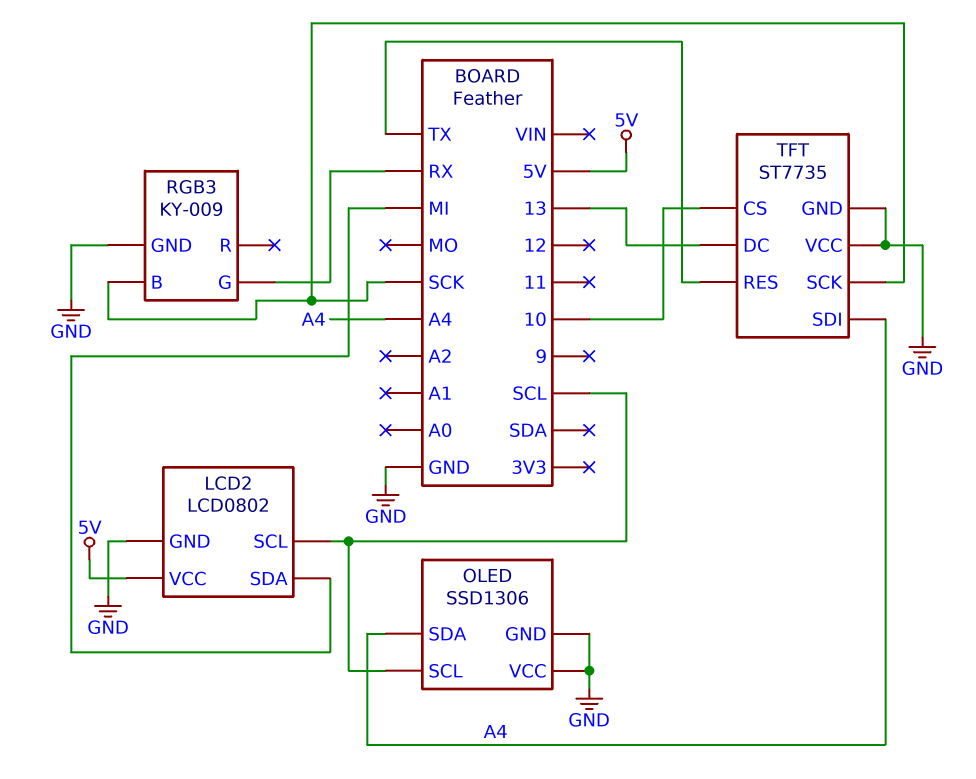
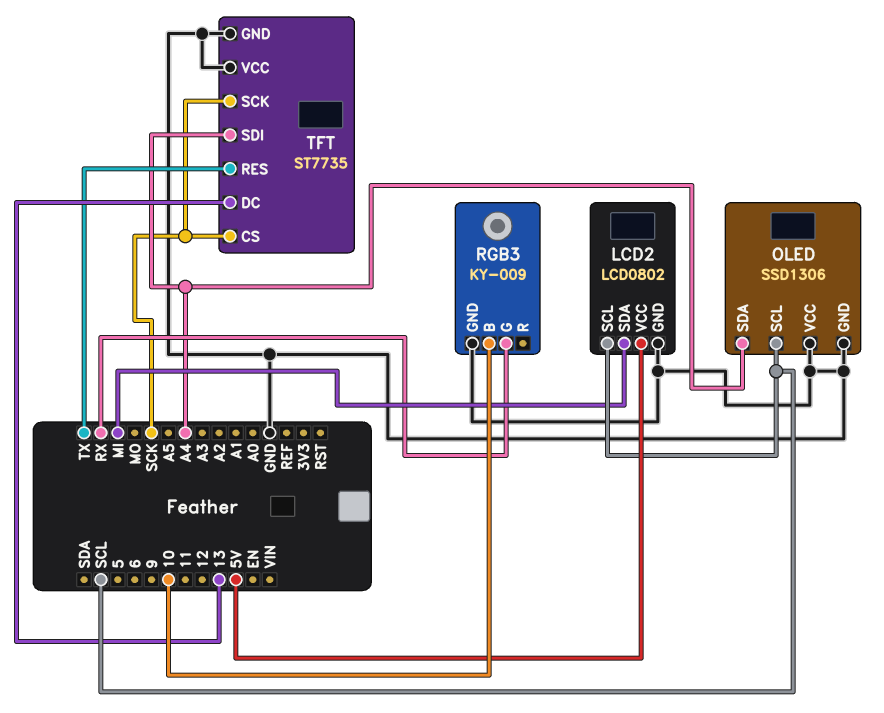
RGB3 pin B: SCK -> 10
TFT pin CS: 10 -> SCK

